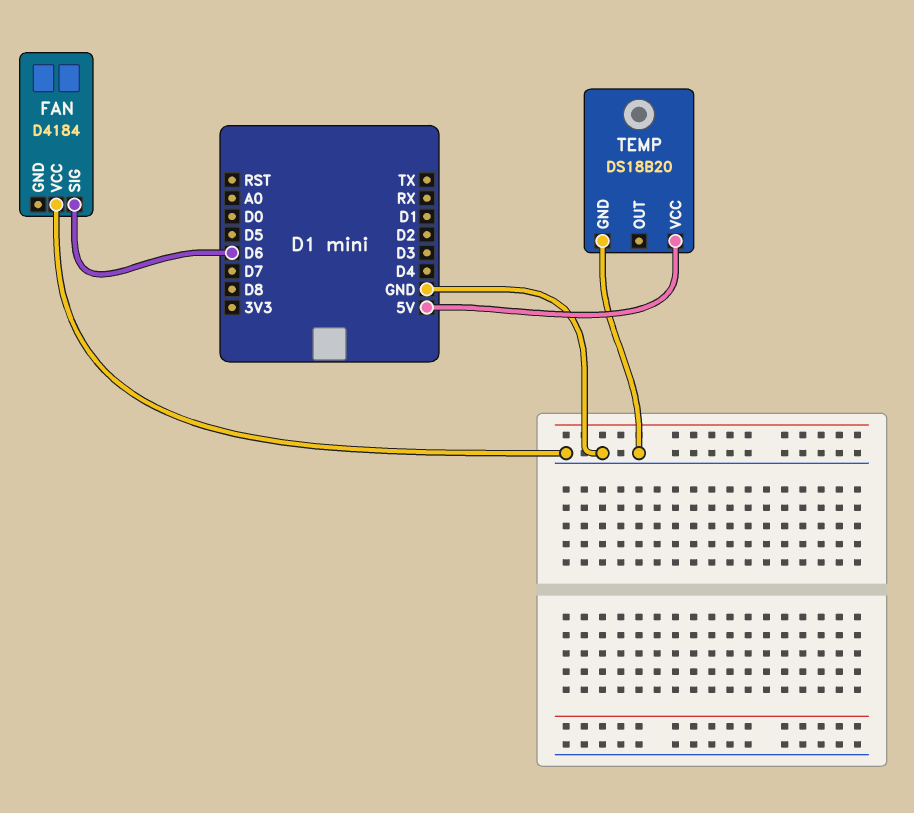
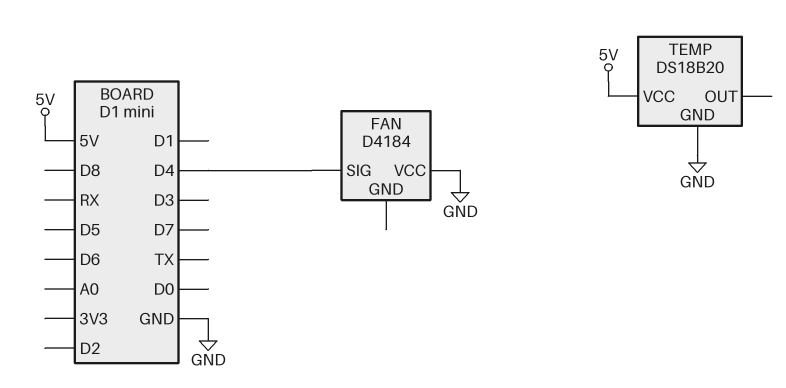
FAN pin SIG: D6 -> D4

